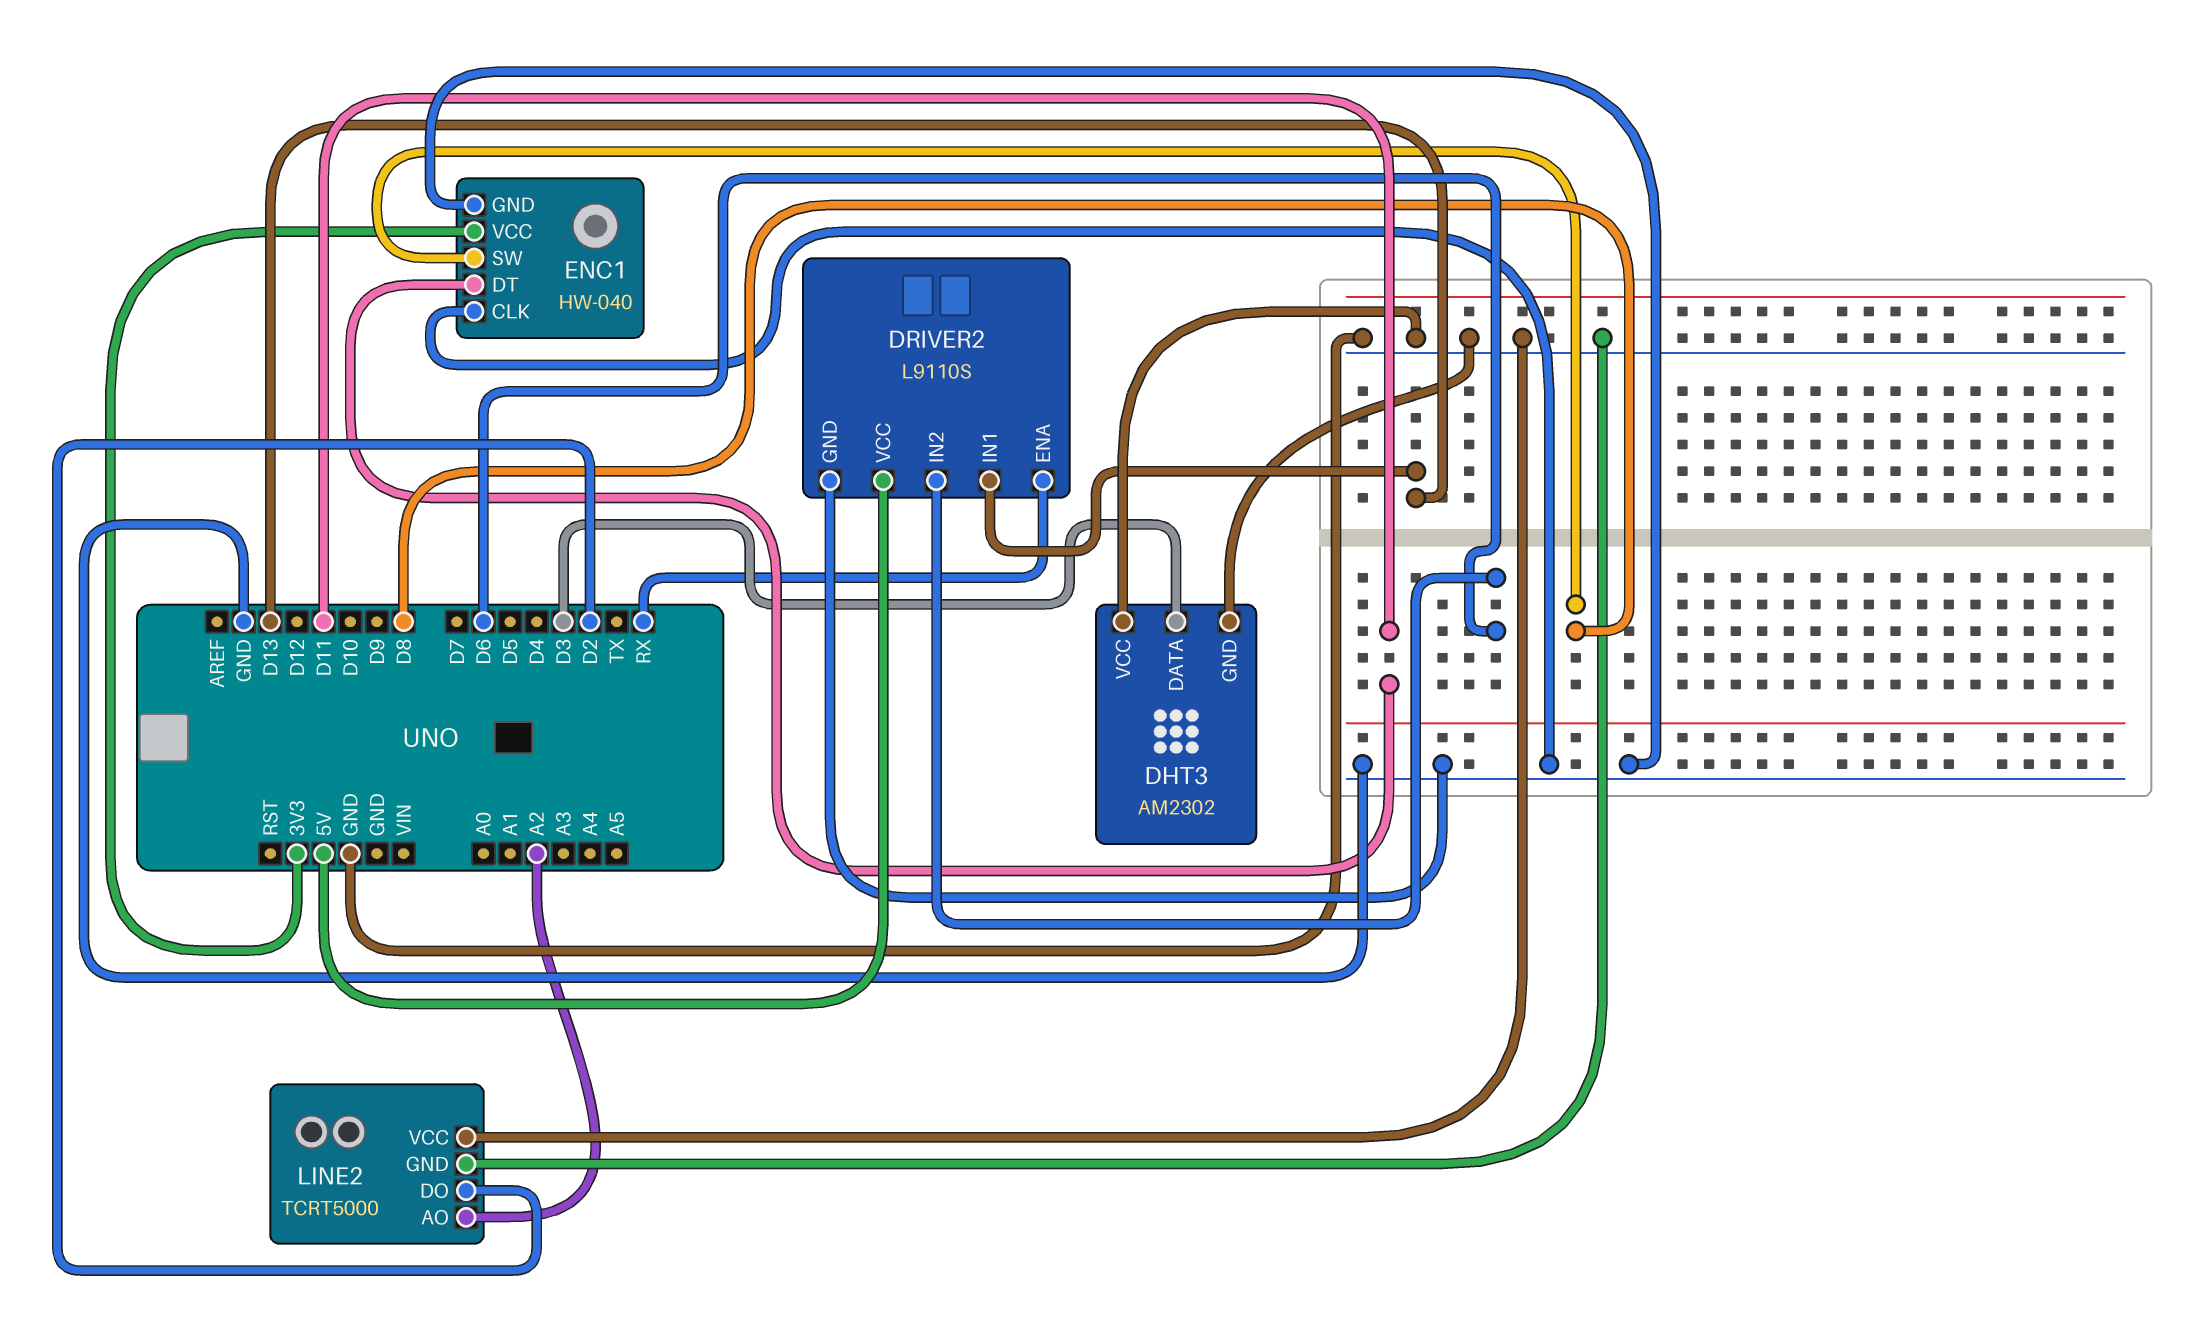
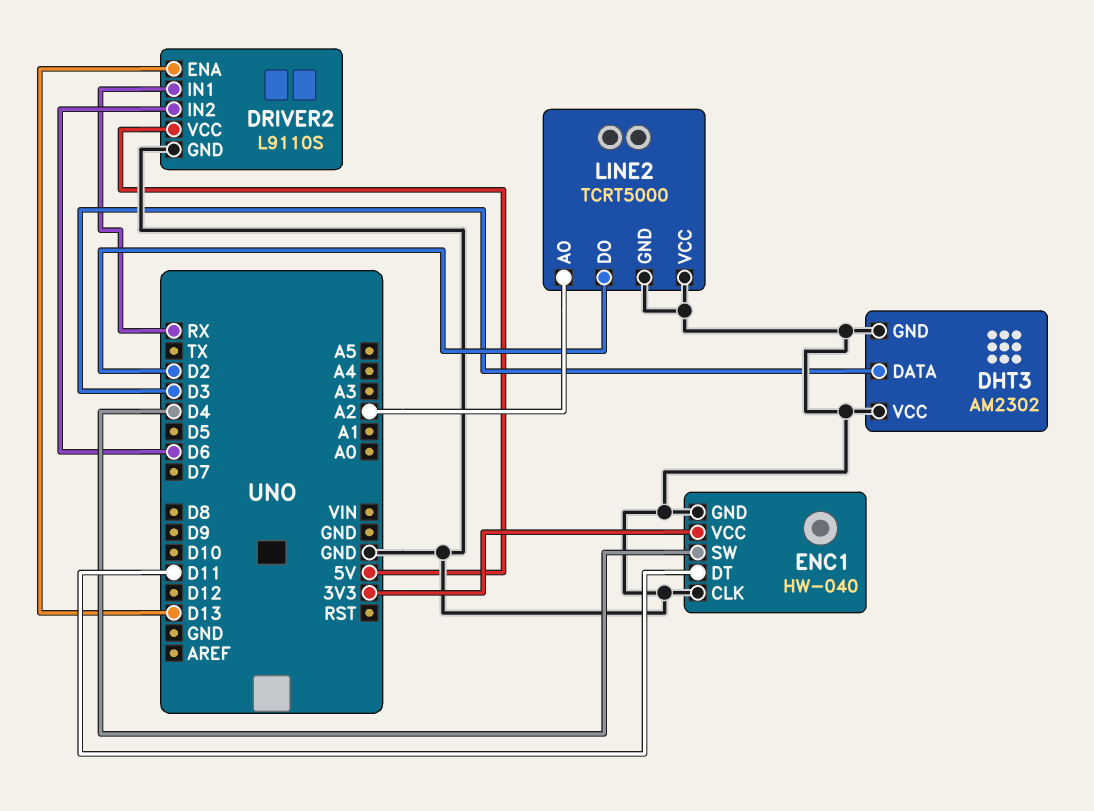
DRIVER2 pin ENA: RX -> D13
DRIVER2 pin IN1: D13 -> RX
ENC1 pin SW: D8 -> D4

